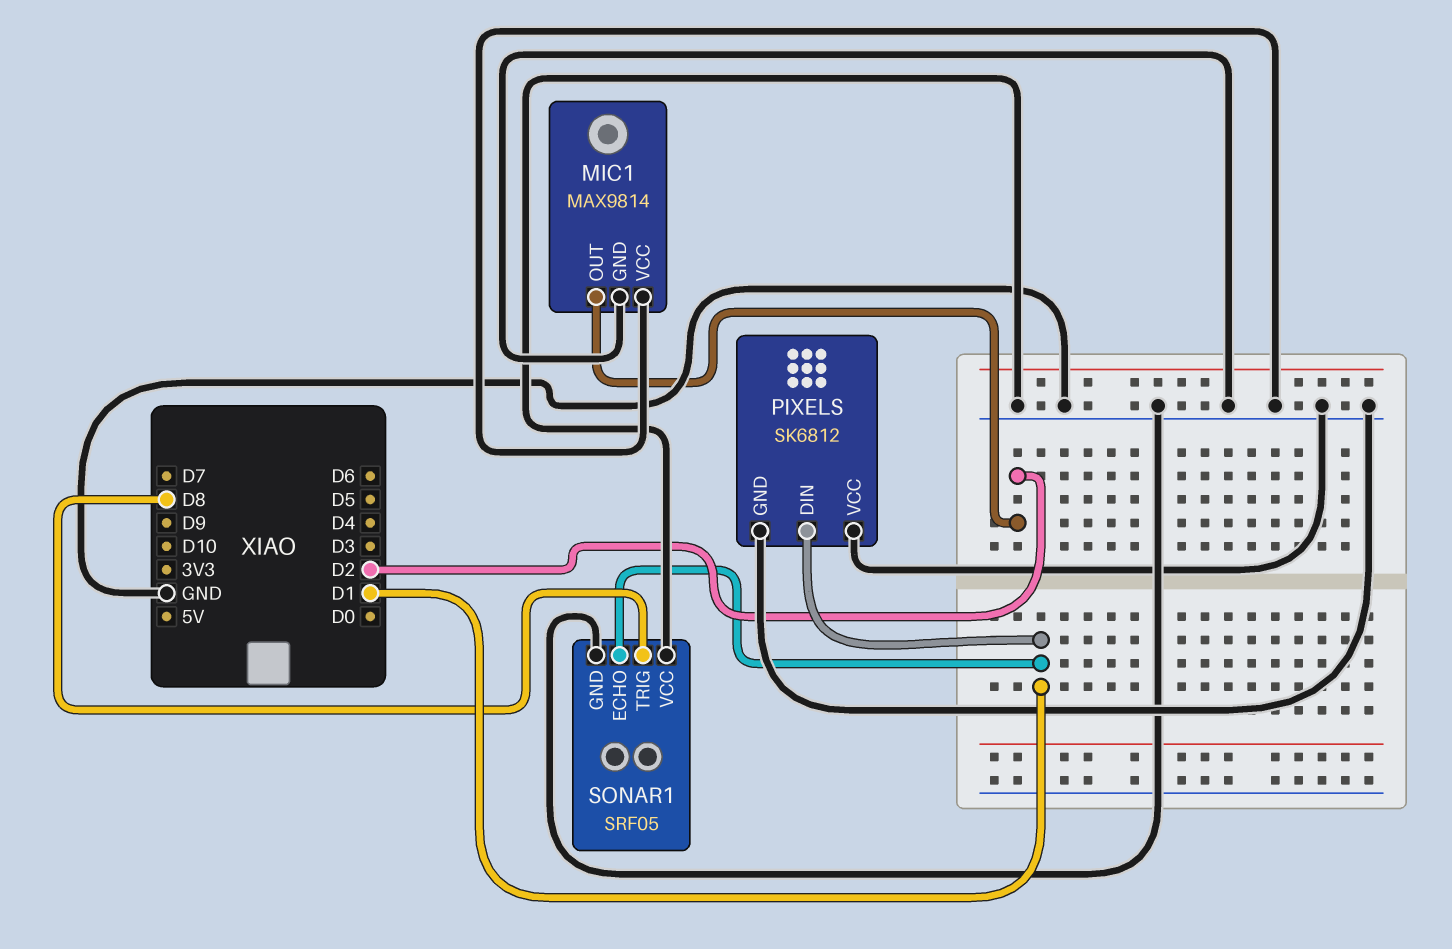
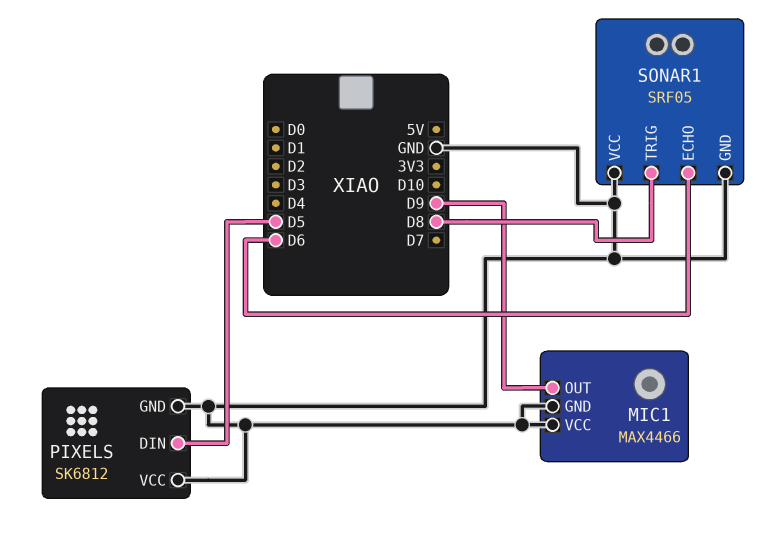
MIC1: MAX9814 -> MAX4466
MIC1 pin OUT: D2 -> D9
PIXELS pin DIN: D1 -> D5
SONAR1 pin ECHO: D1 -> D6

